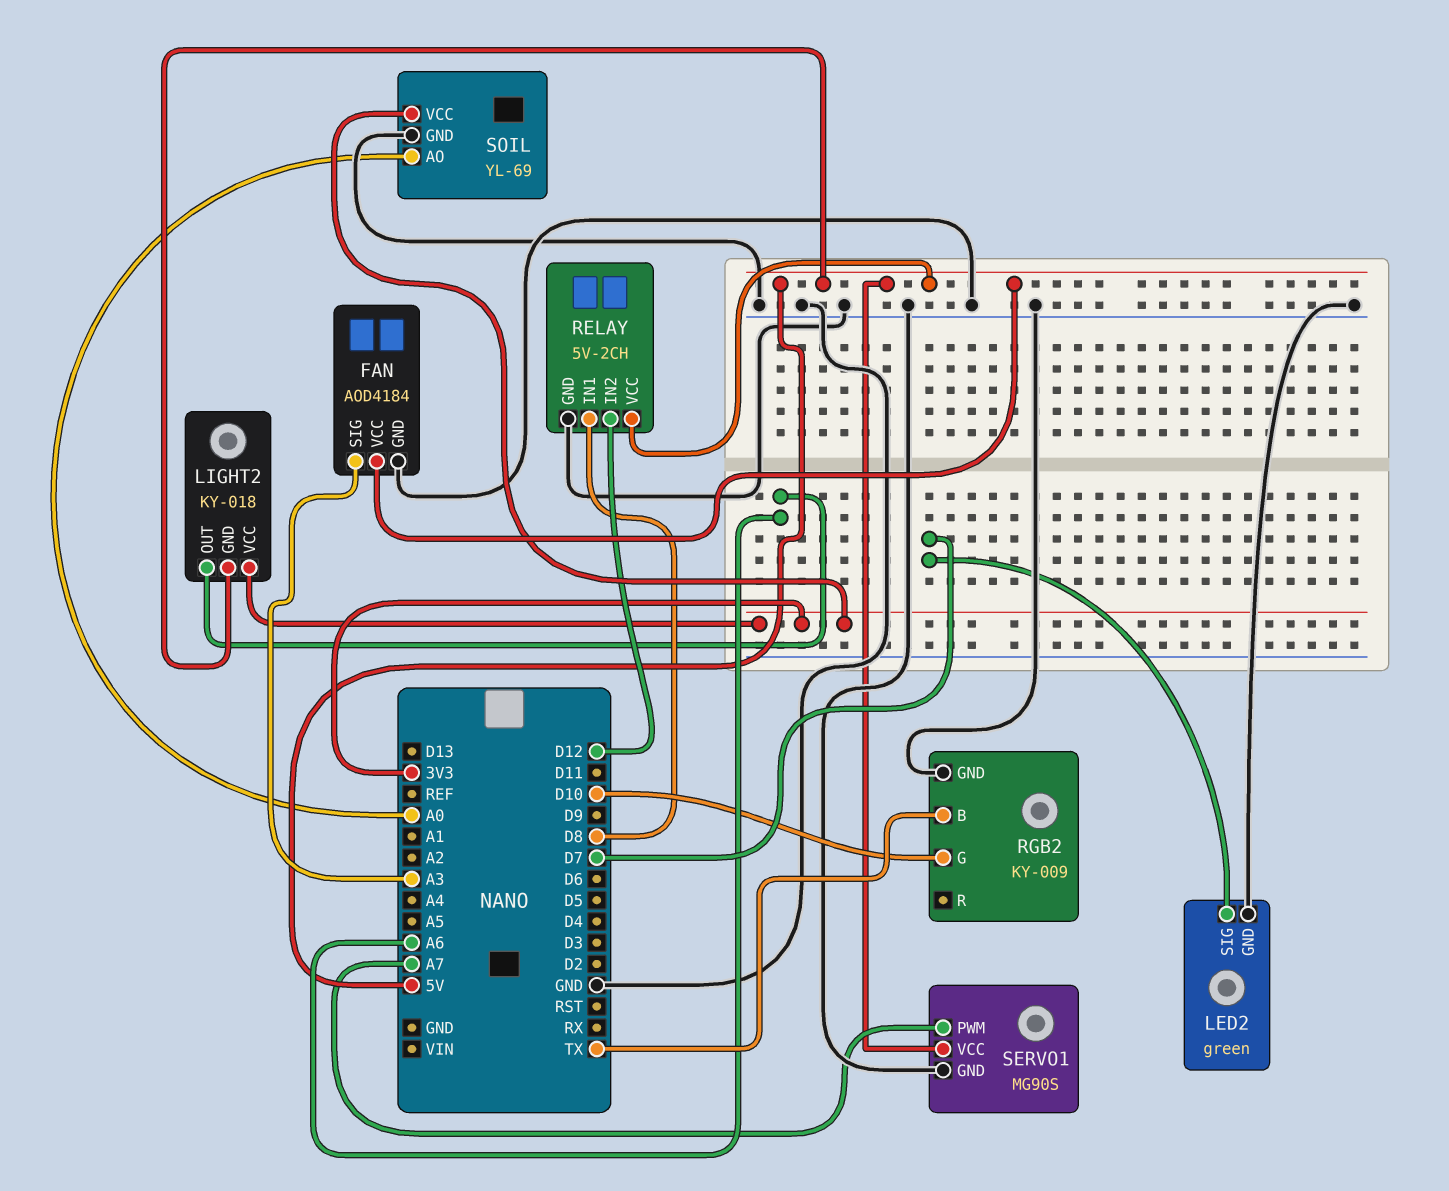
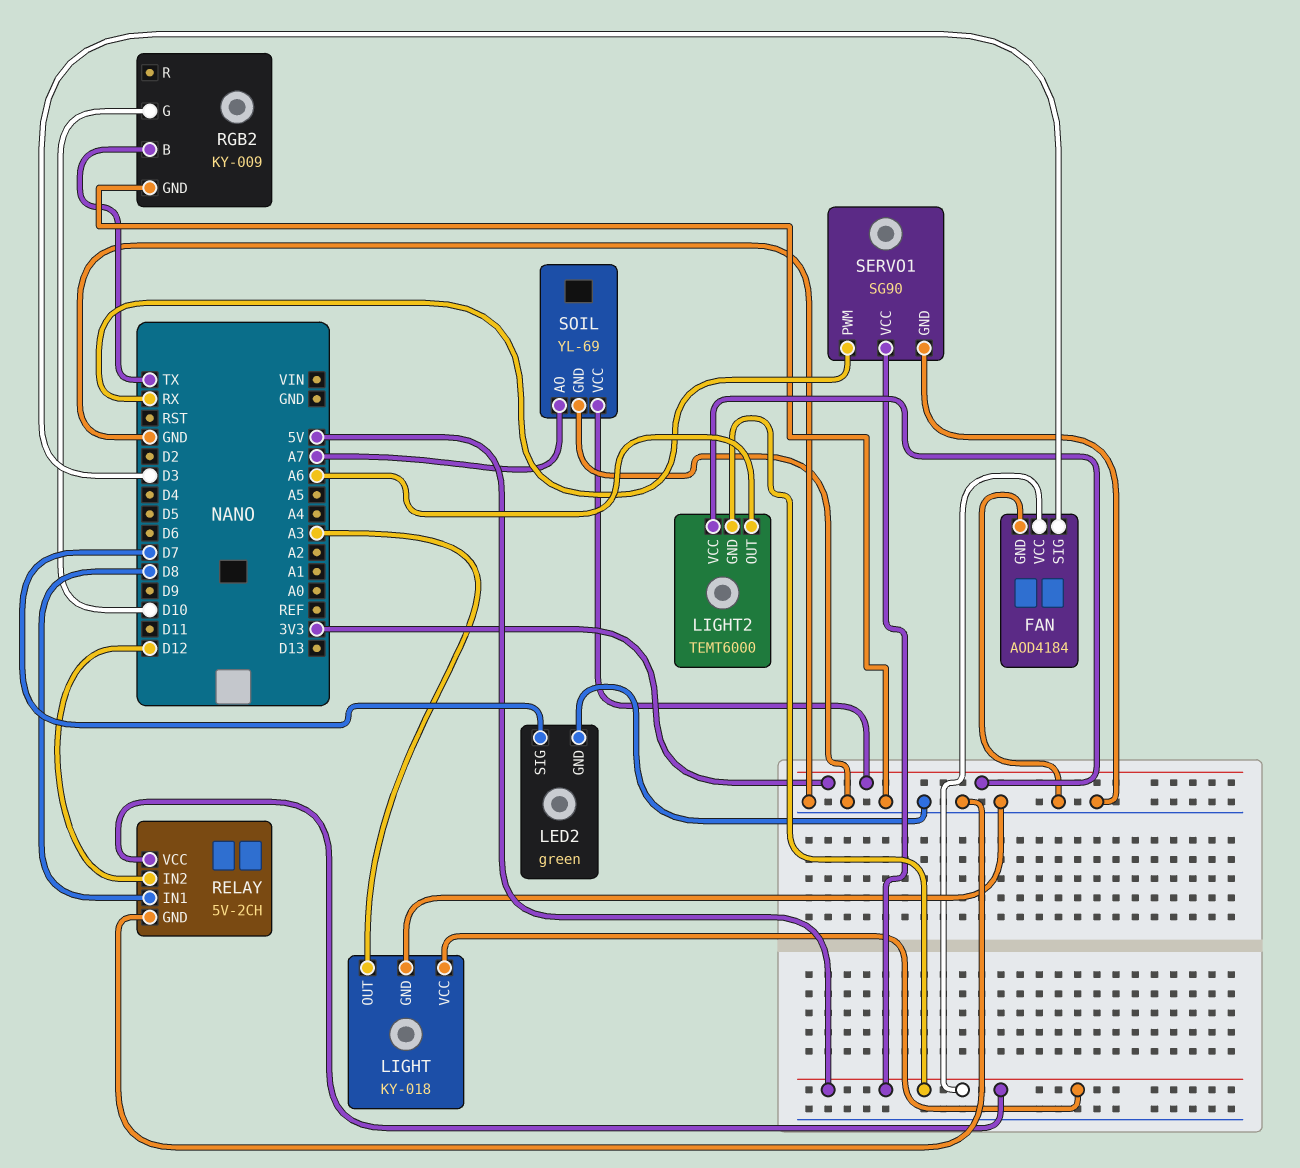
FAN pin SIG: A3 -> D3
LIGHT: none -> KY-018
LIGHT pin GND: none -> GND
LIGHT pin OUT: none -> A3
LIGHT pin VCC: none -> 5V
LIGHT2: KY-018 -> TEMT6000
SERVO1: MG90S -> SG90
SERVO1 pin PWM: A7 -> RX
SOIL pin AO: A0 -> A7

